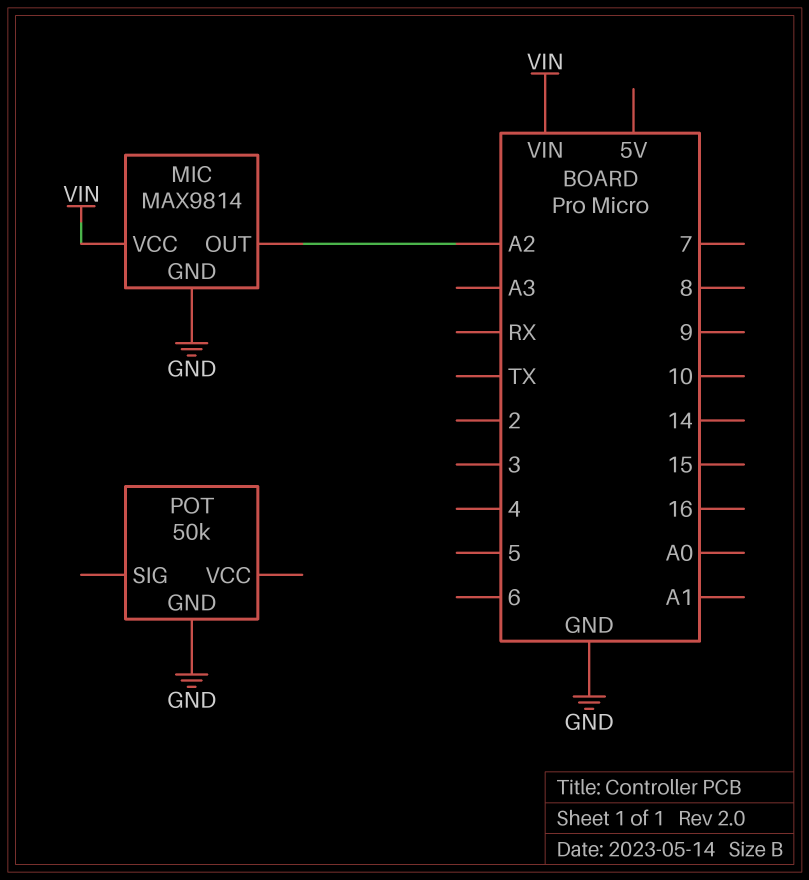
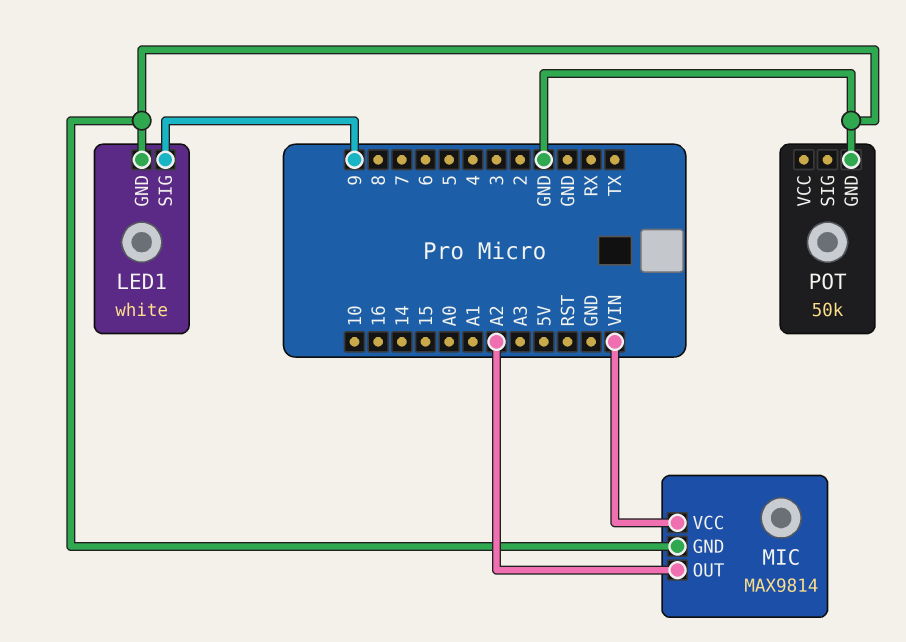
LED1: none -> white
LED1 pin GND: none -> GND
LED1 pin SIG: none -> 9

